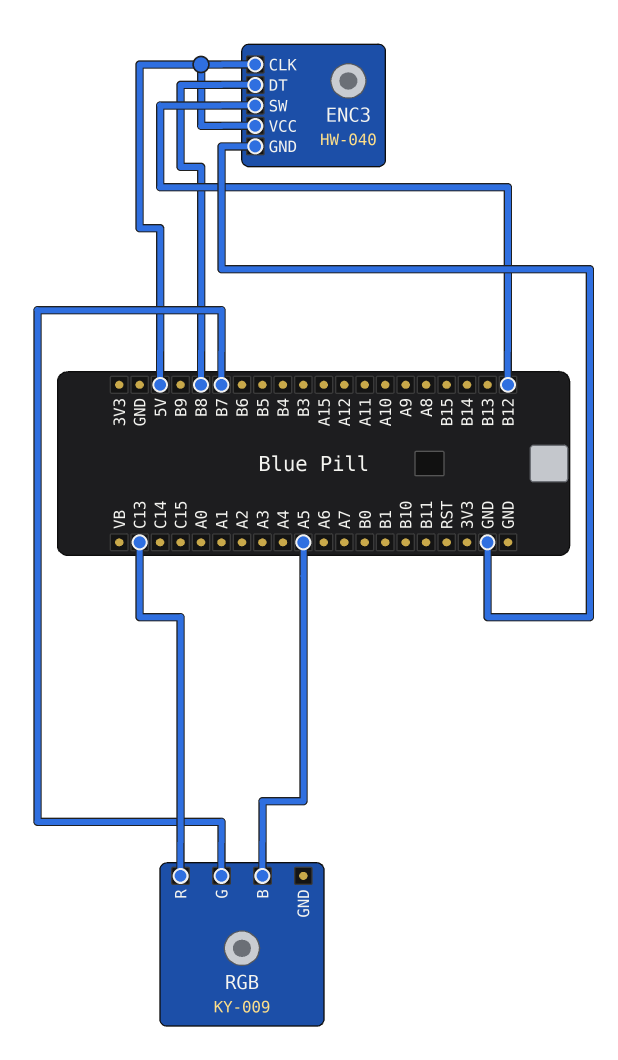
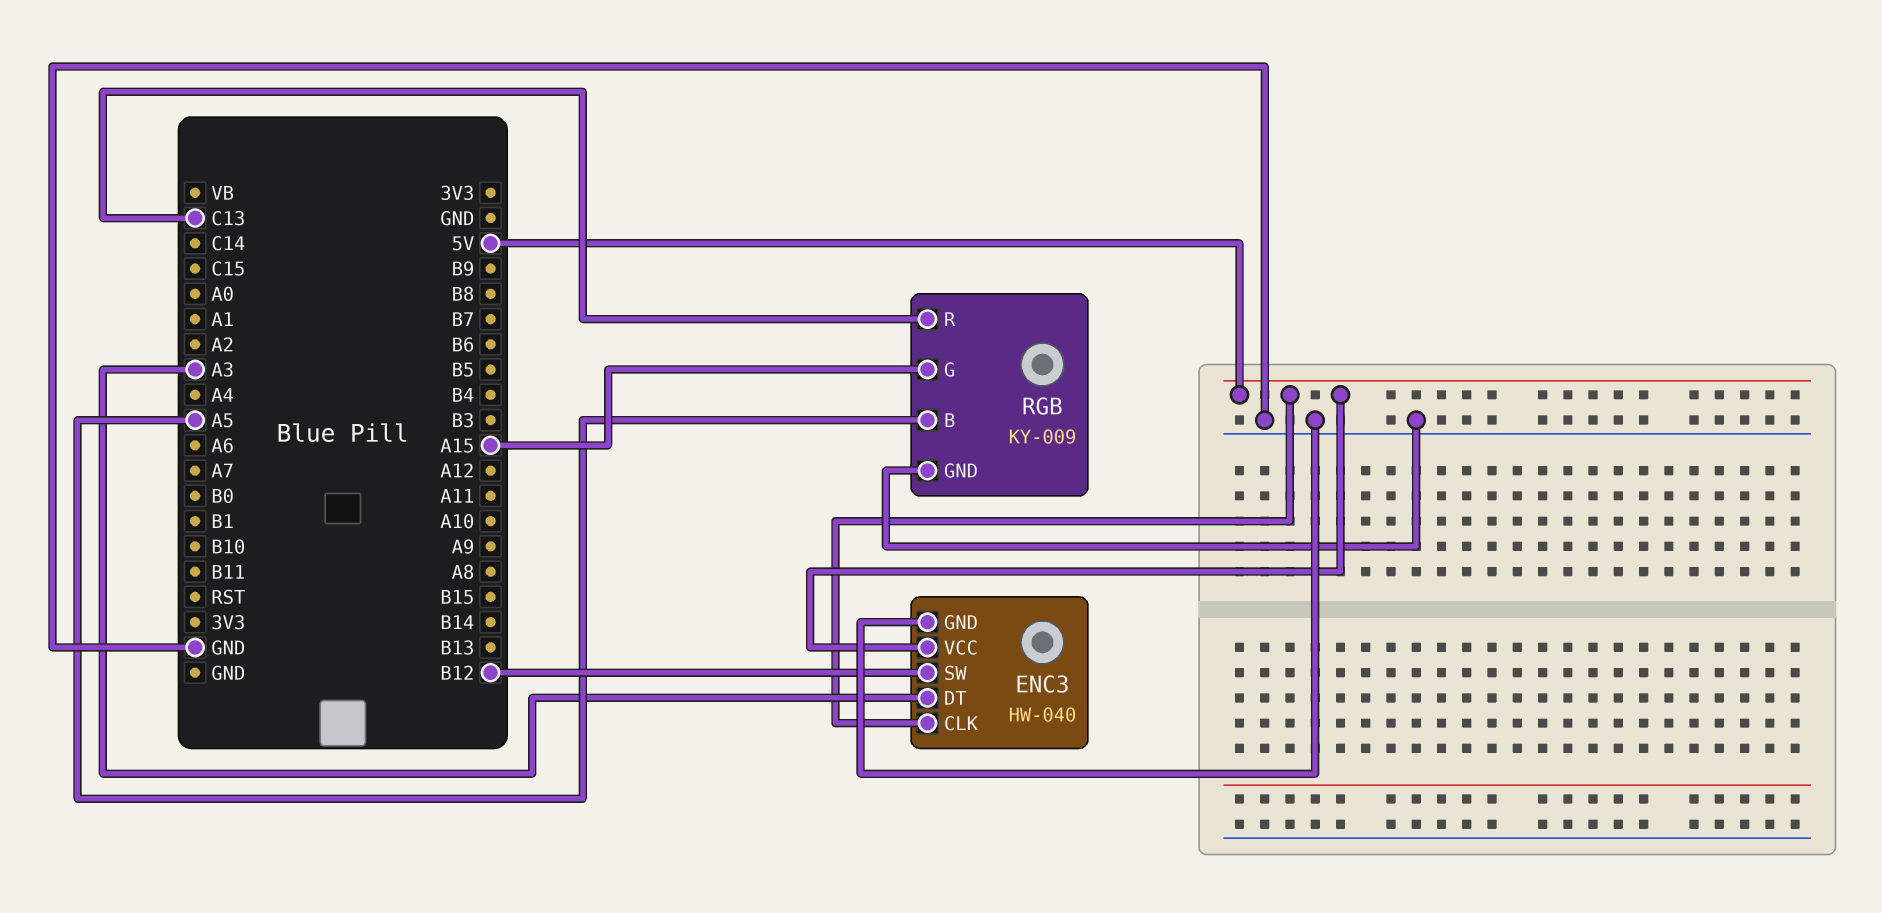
ENC3 pin DT: B8 -> A3
RGB pin G: B7 -> A15
RGB pin GND: none -> GND

